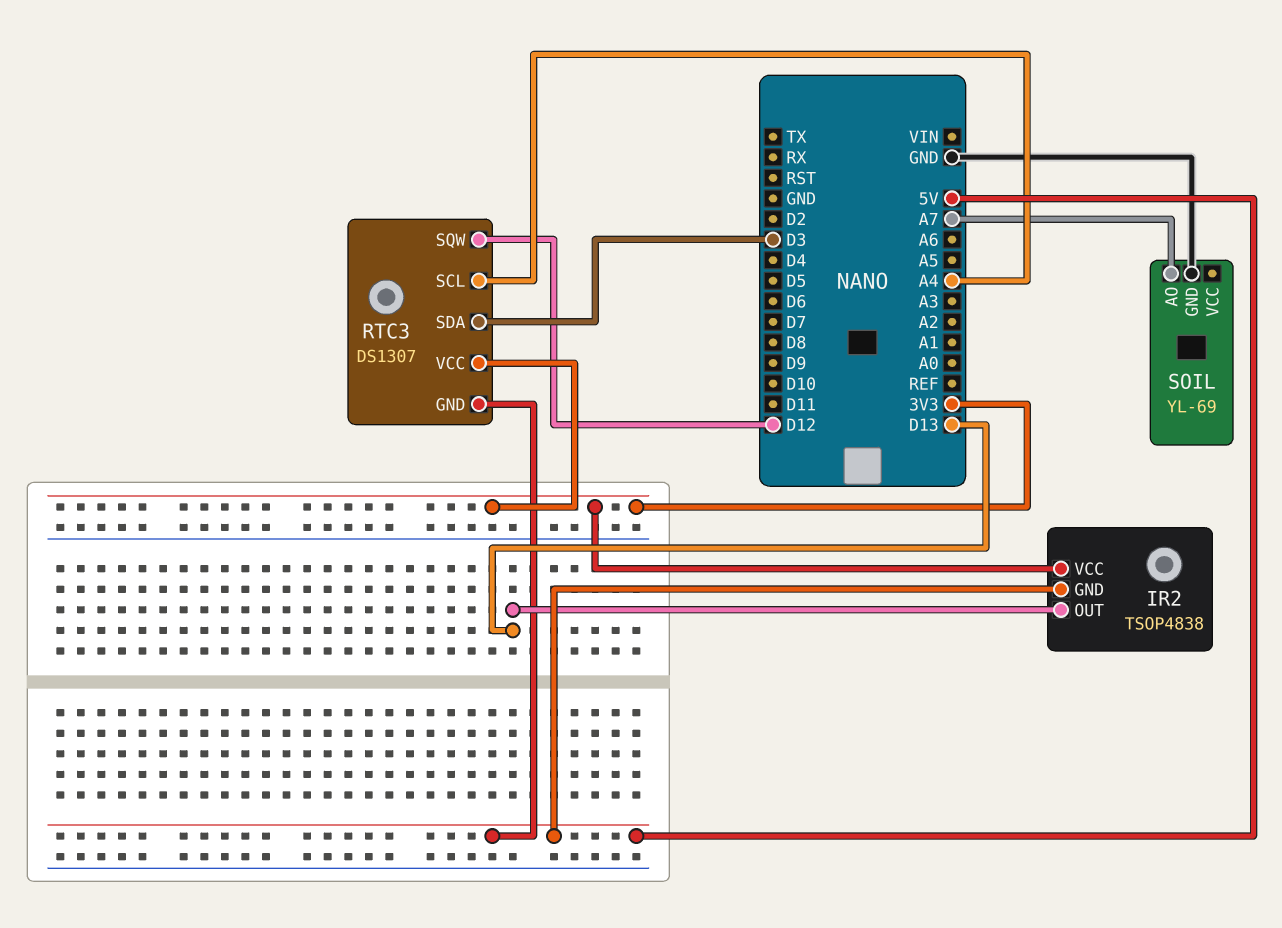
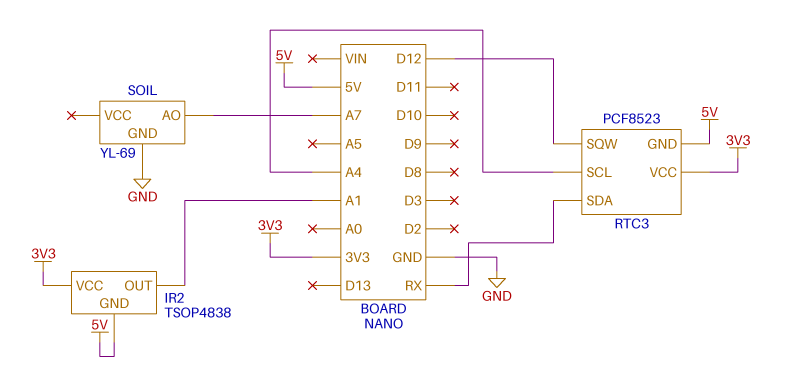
IR2 pin OUT: D13 -> A1
RTC3: DS1307 -> PCF8523
RTC3 pin SDA: D3 -> RX

